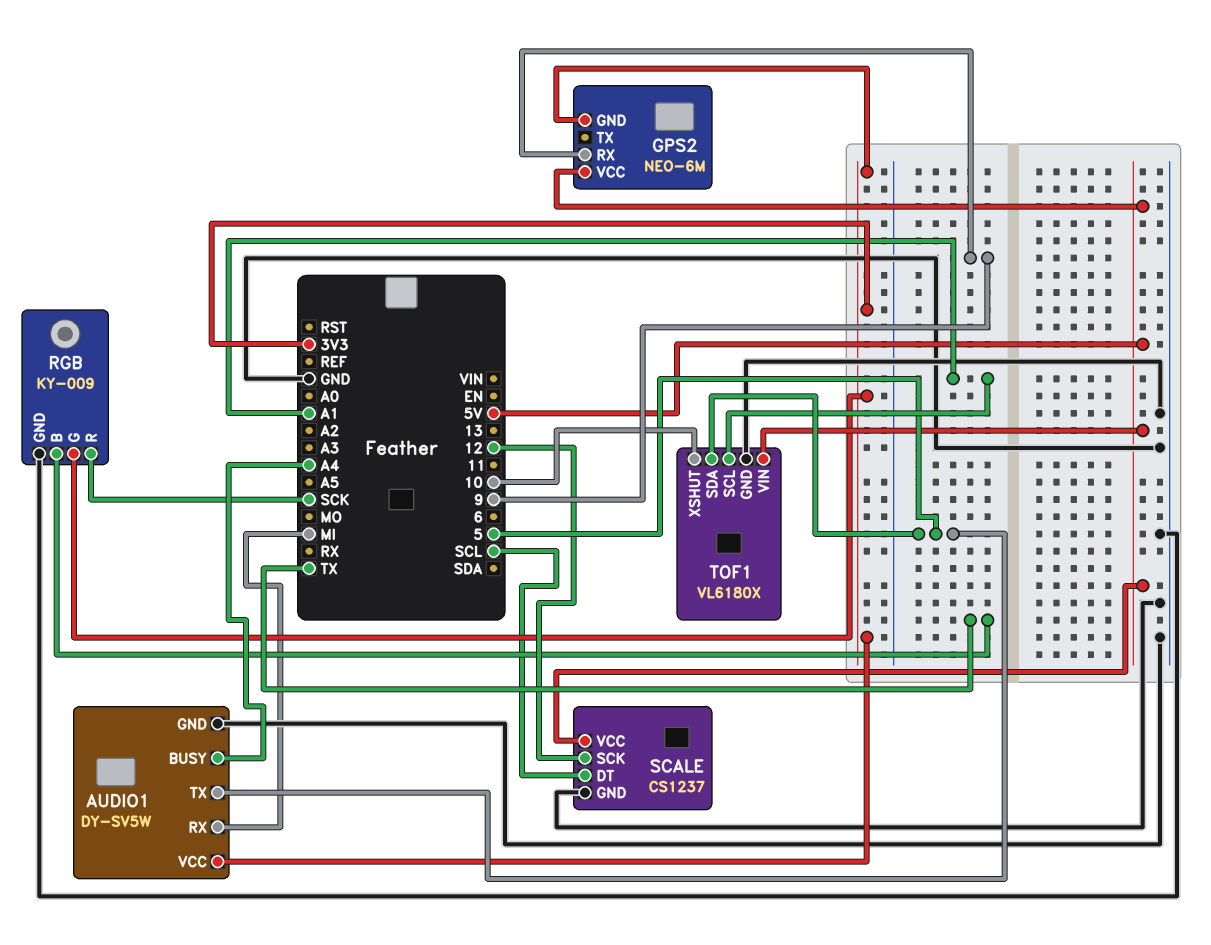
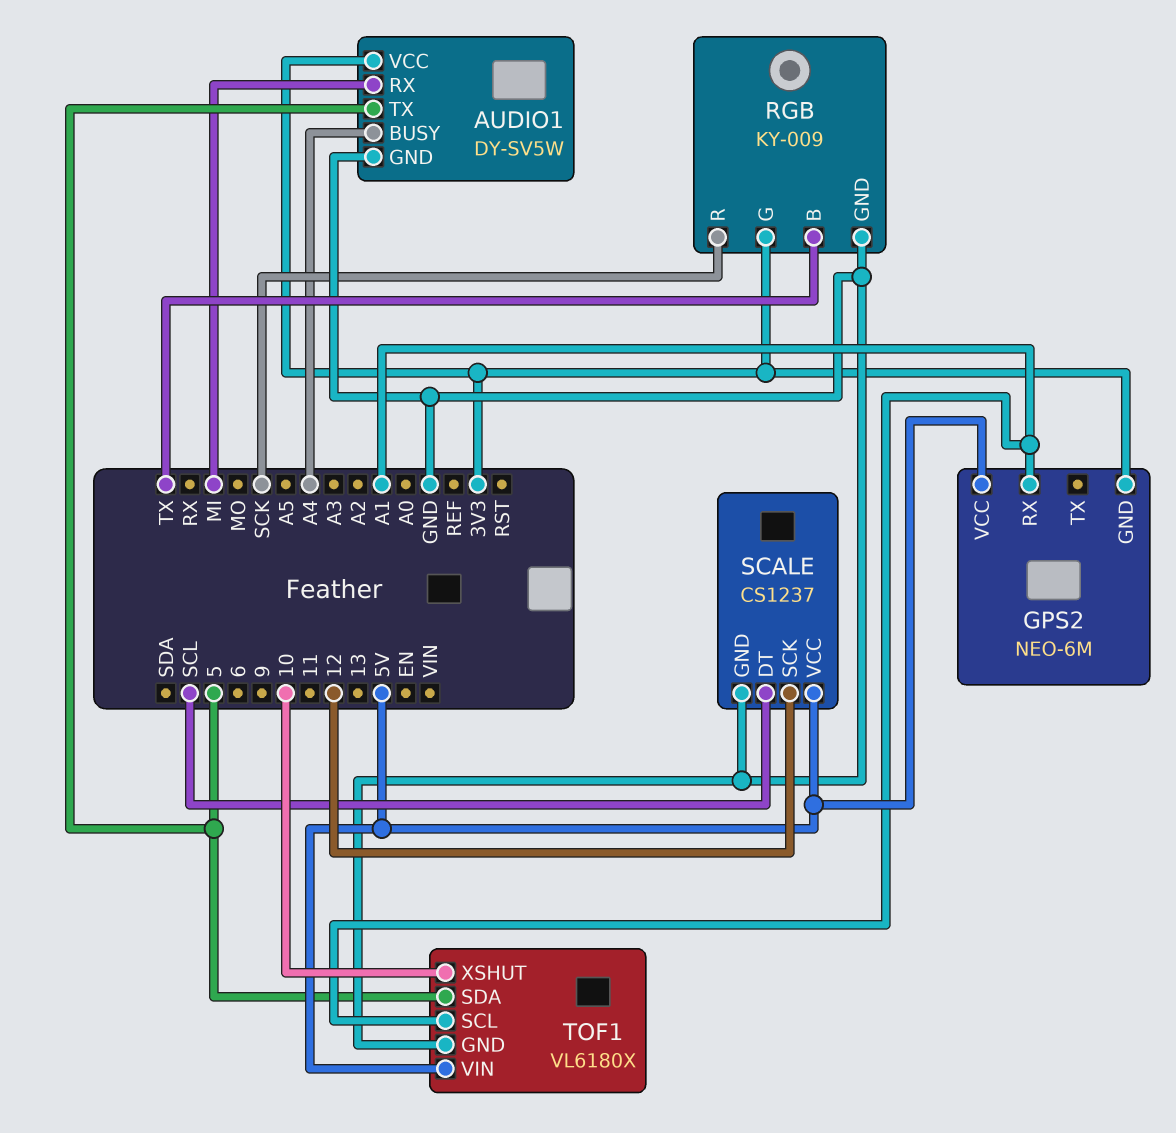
GPS2 pin RX: 9 -> A1

